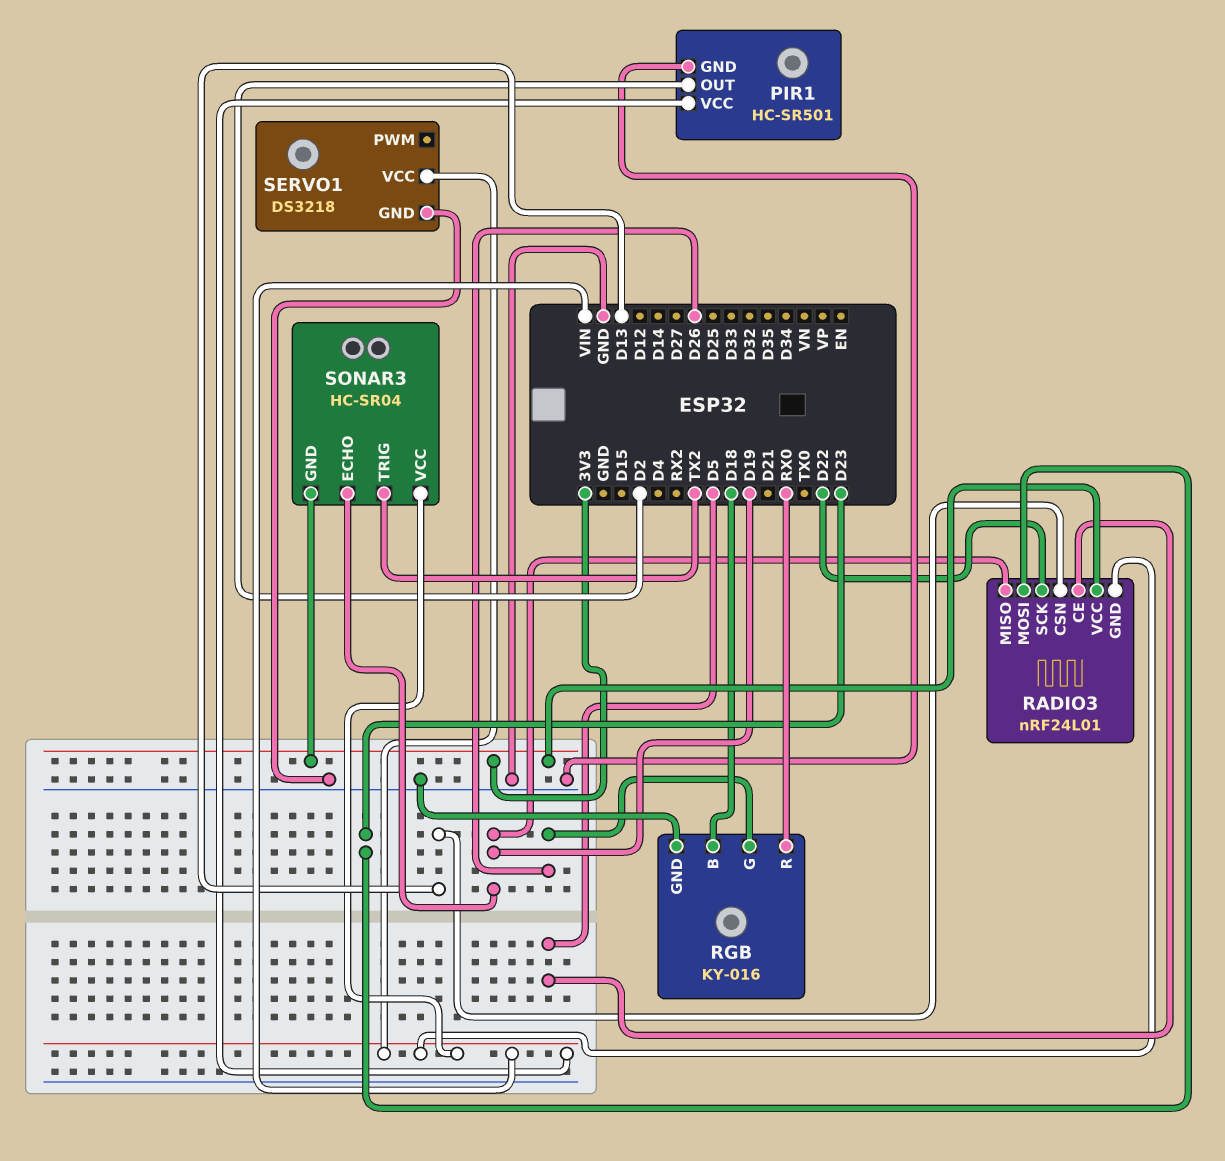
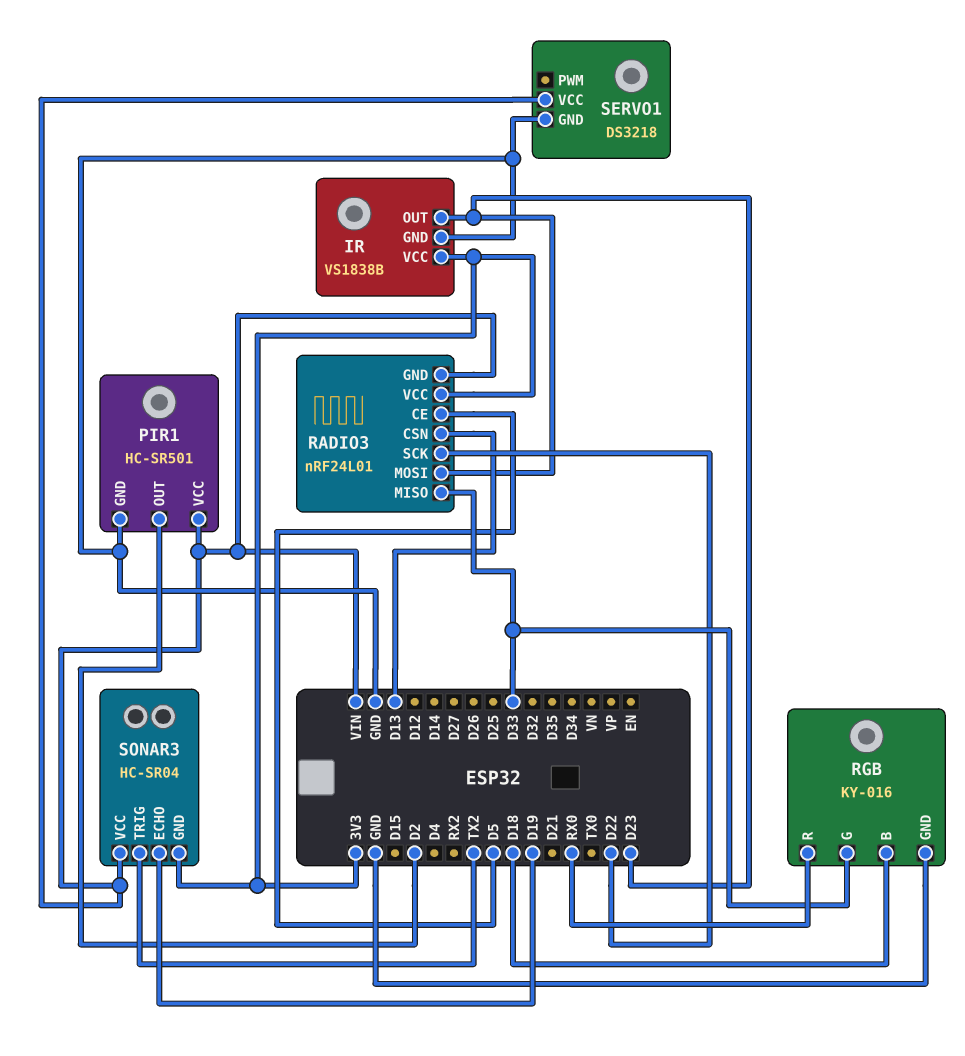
IR: none -> VS1838B
IR pin GND: none -> GND
IR pin OUT: none -> D23
IR pin VCC: none -> 3V3
RADIO3 pin MISO: D19 -> D33
RGB pin G: D26 -> D33

